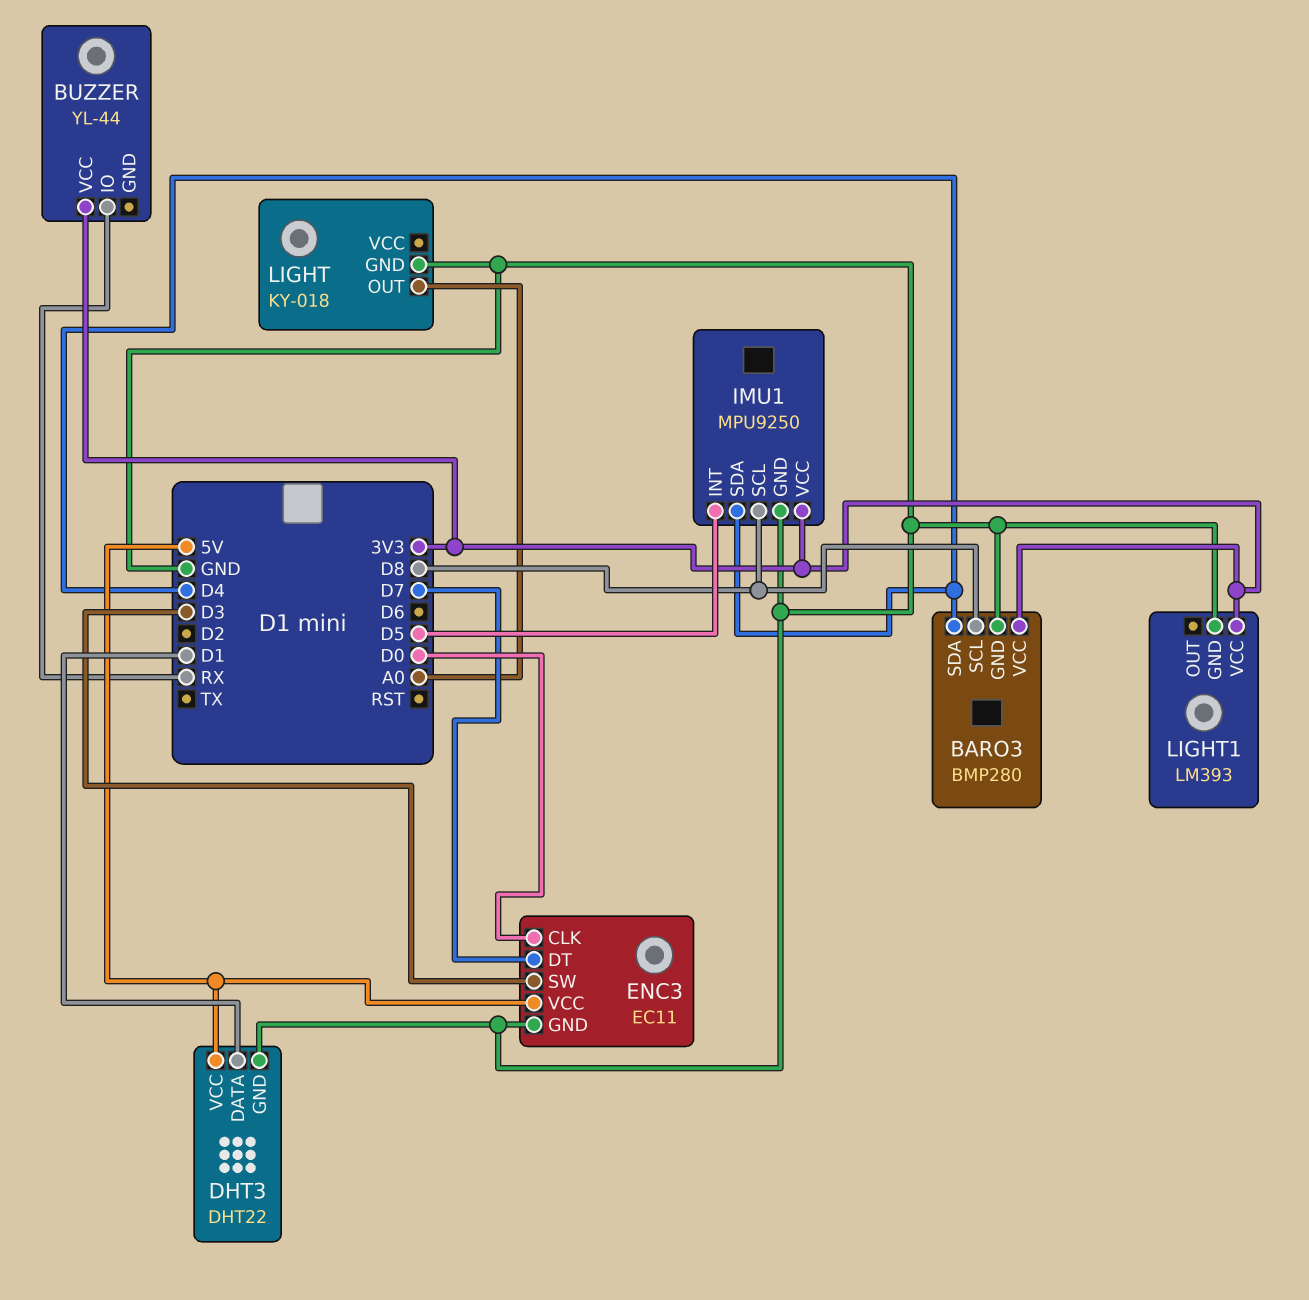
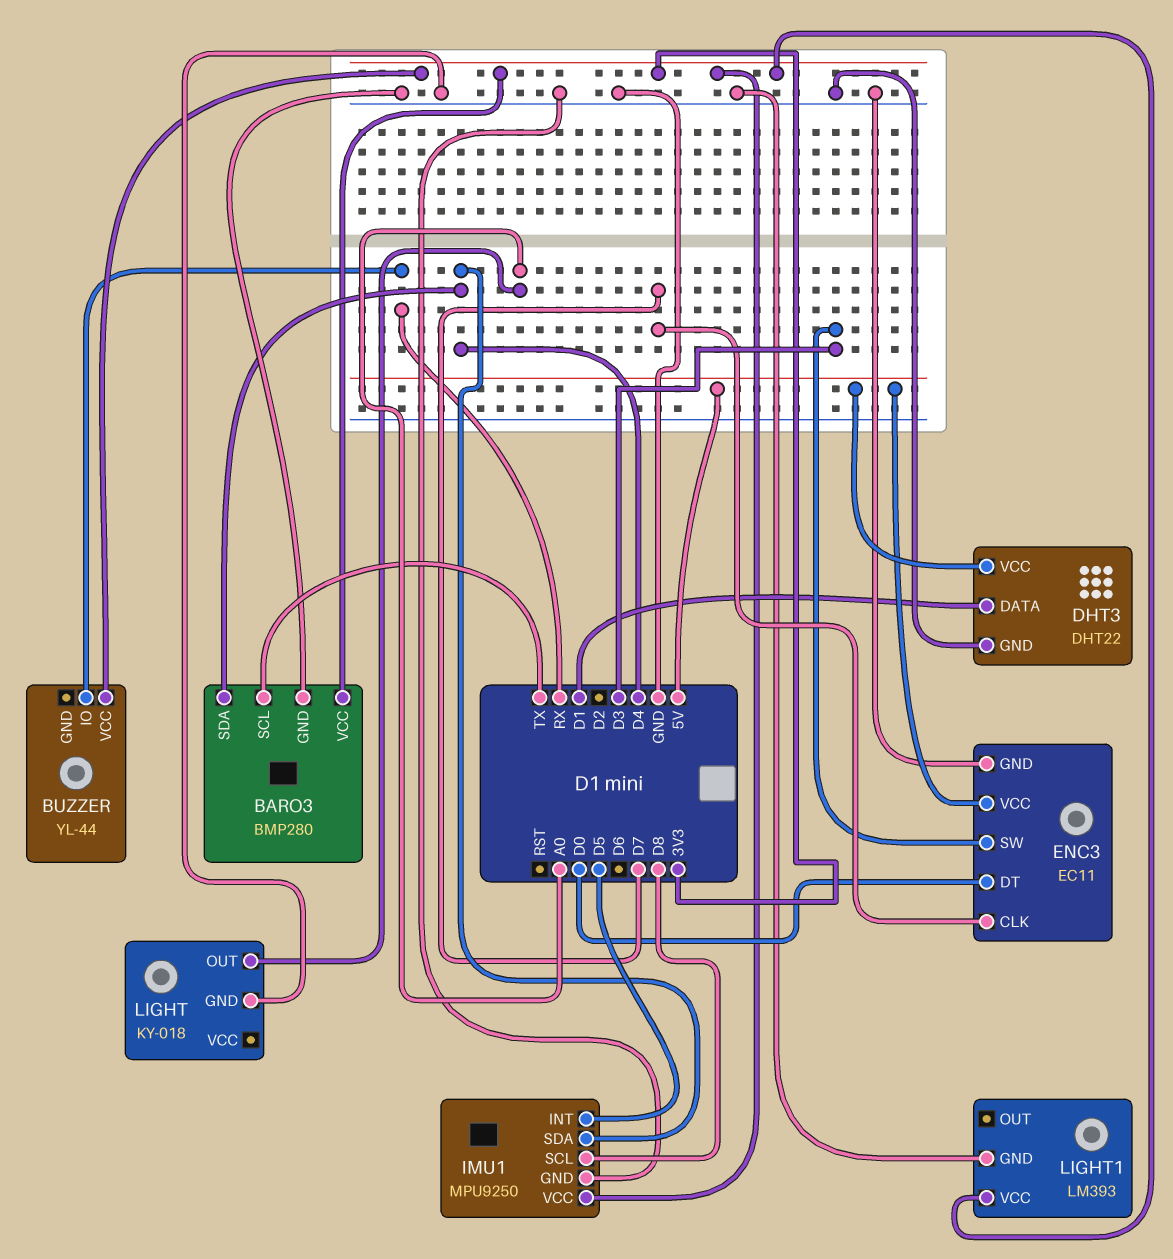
BARO3 pin SCL: D8 -> TX
ENC3 pin CLK: D0 -> D7
ENC3 pin DT: D7 -> D0

